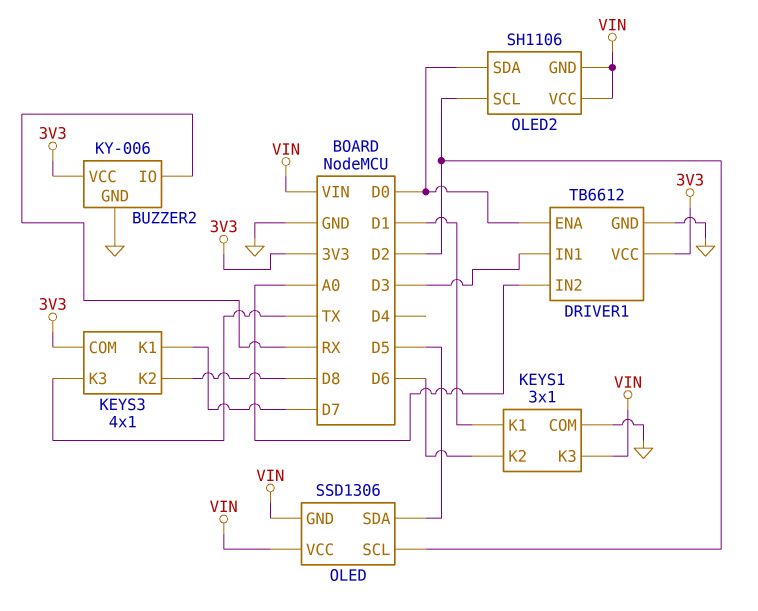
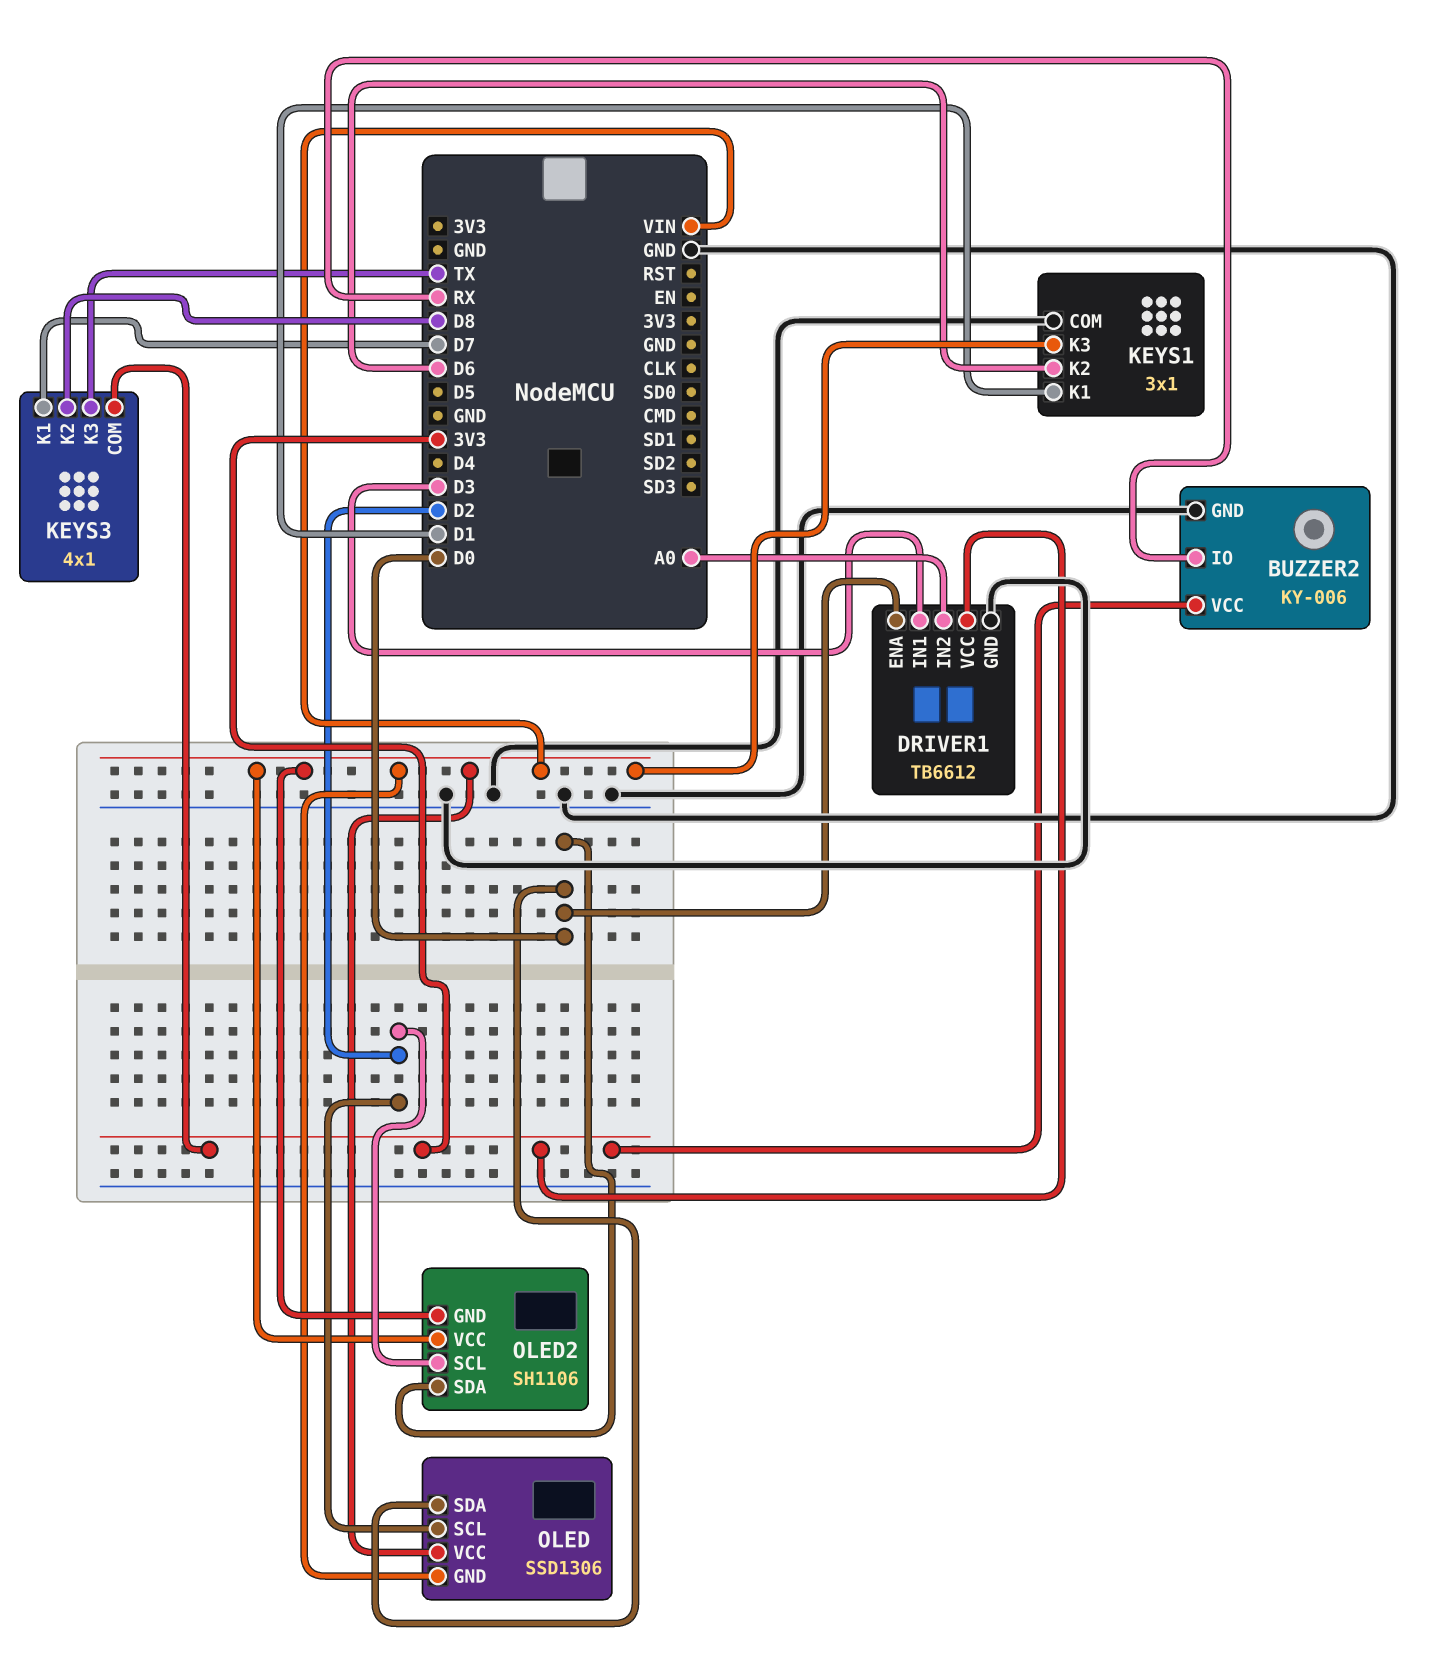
OLED pin SDA: D5 -> D0

